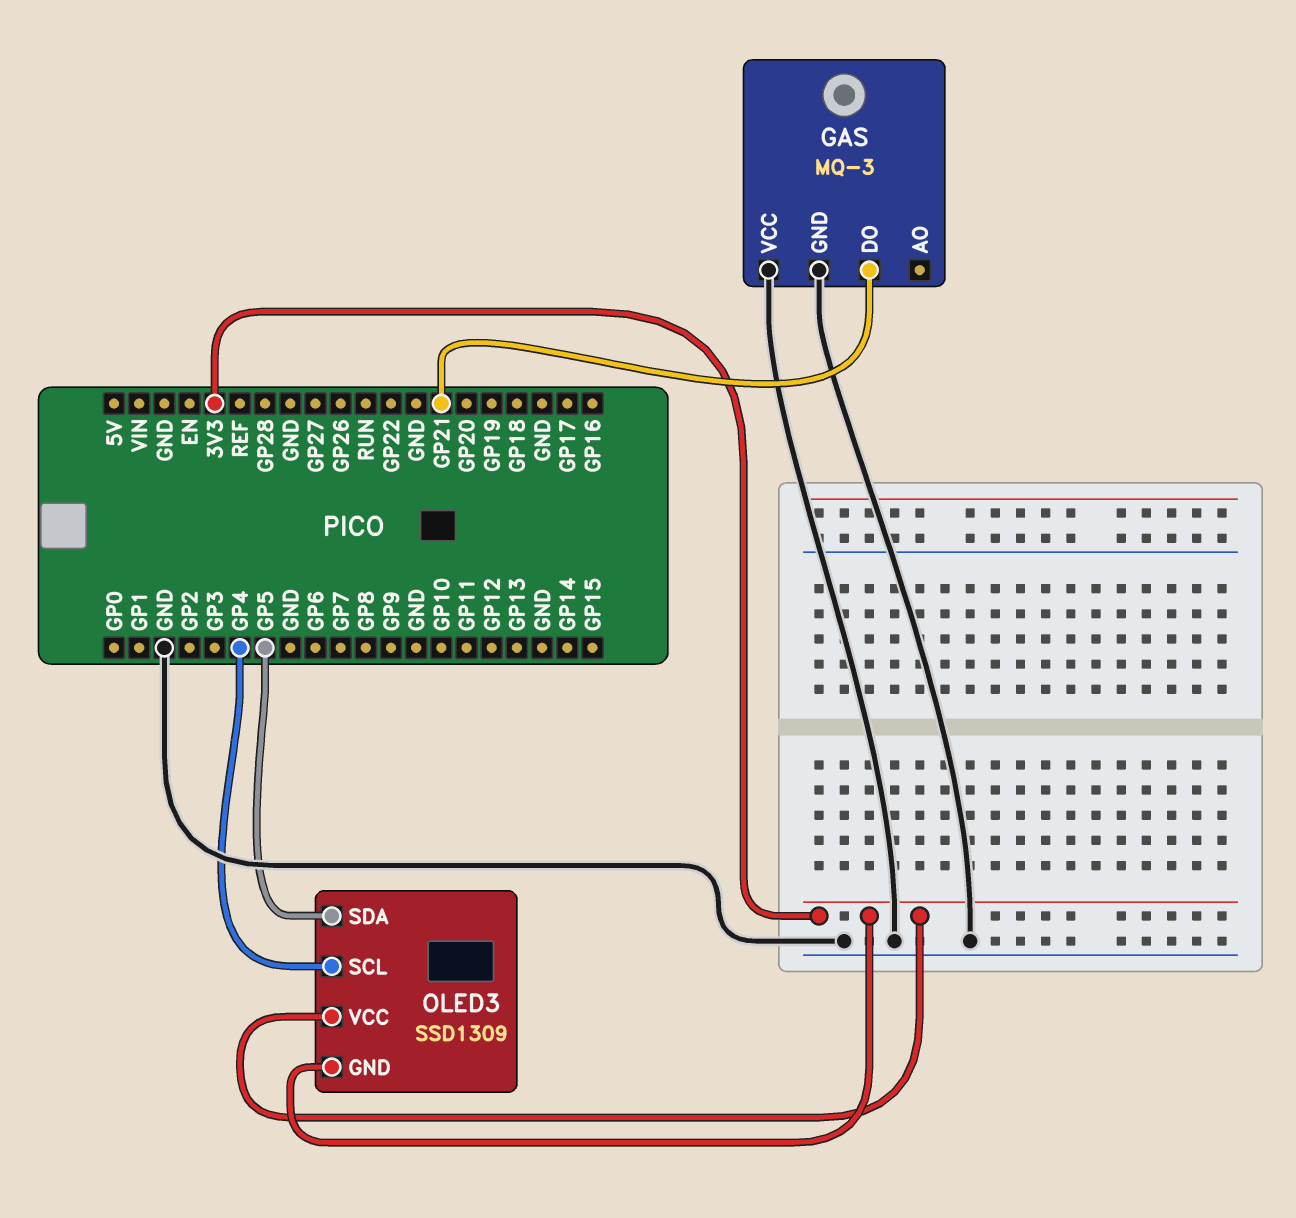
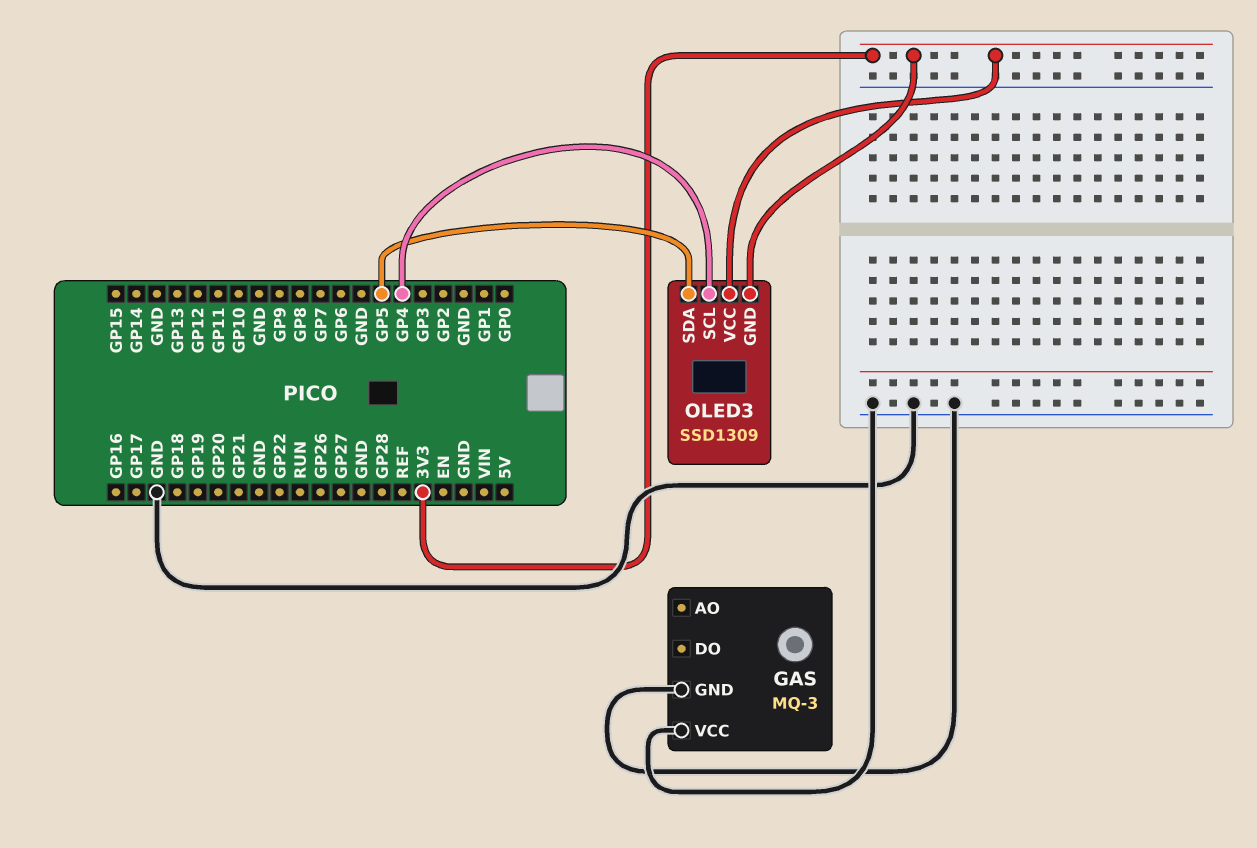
GAS pin DO: GP21 -> none

